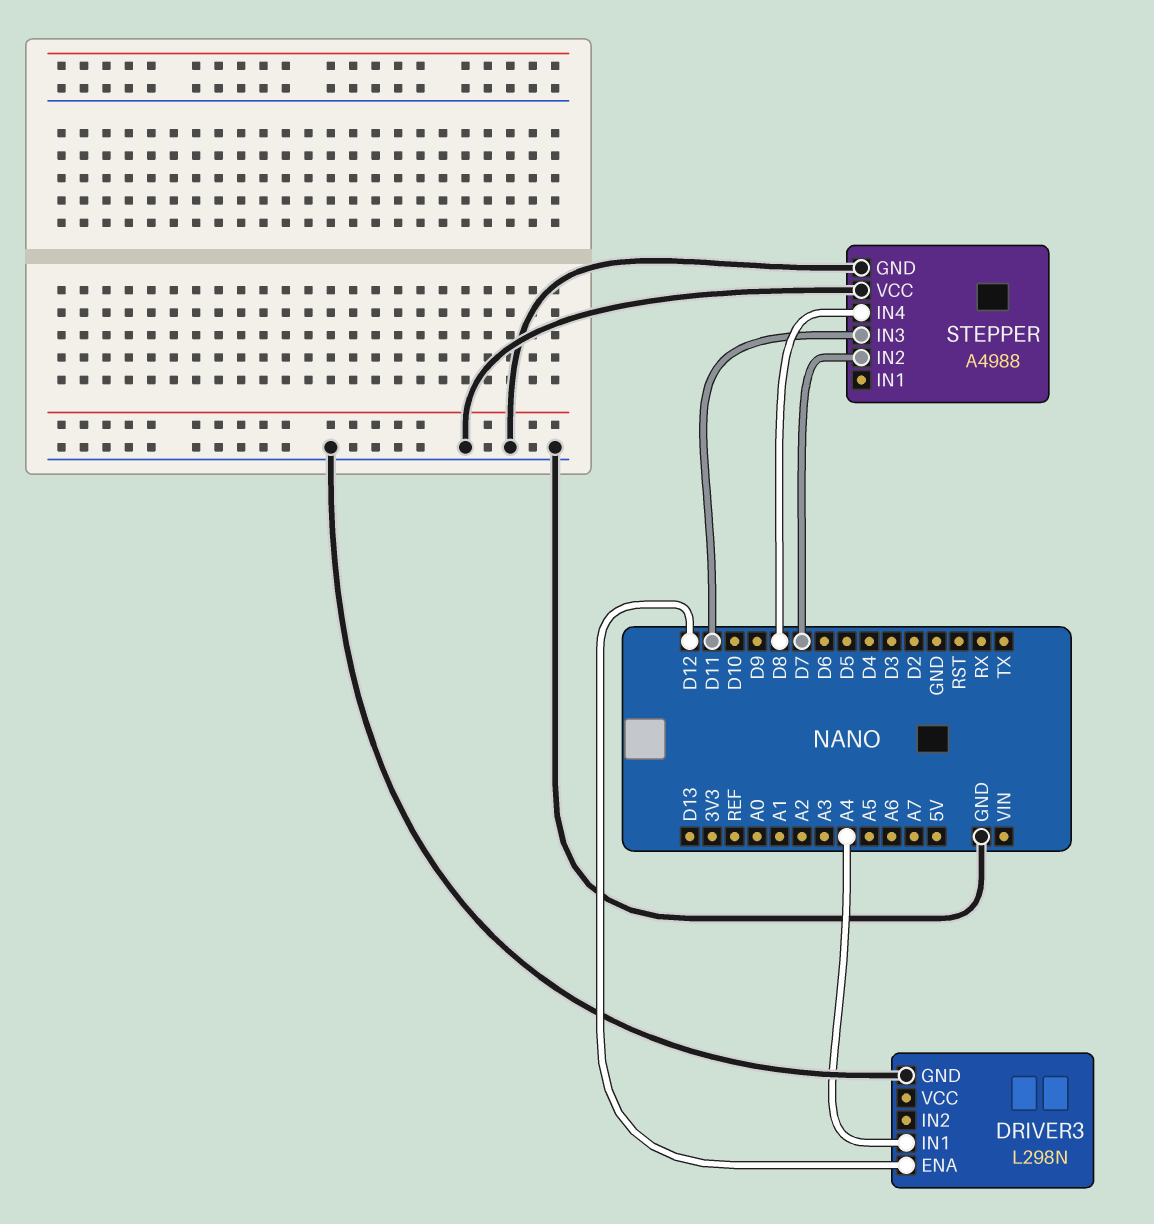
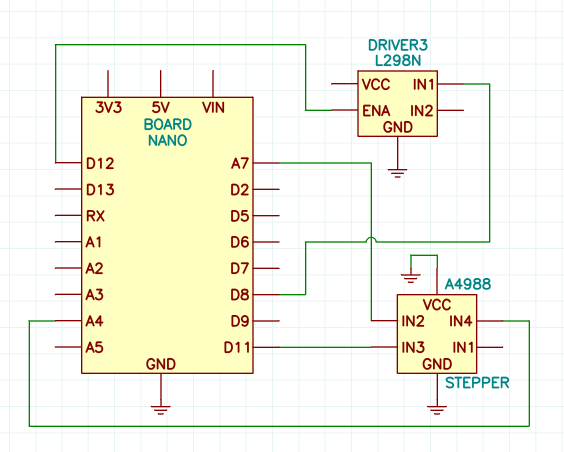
DRIVER3 pin IN1: A4 -> D8
STEPPER pin IN2: D7 -> A7
STEPPER pin IN4: D8 -> A4

